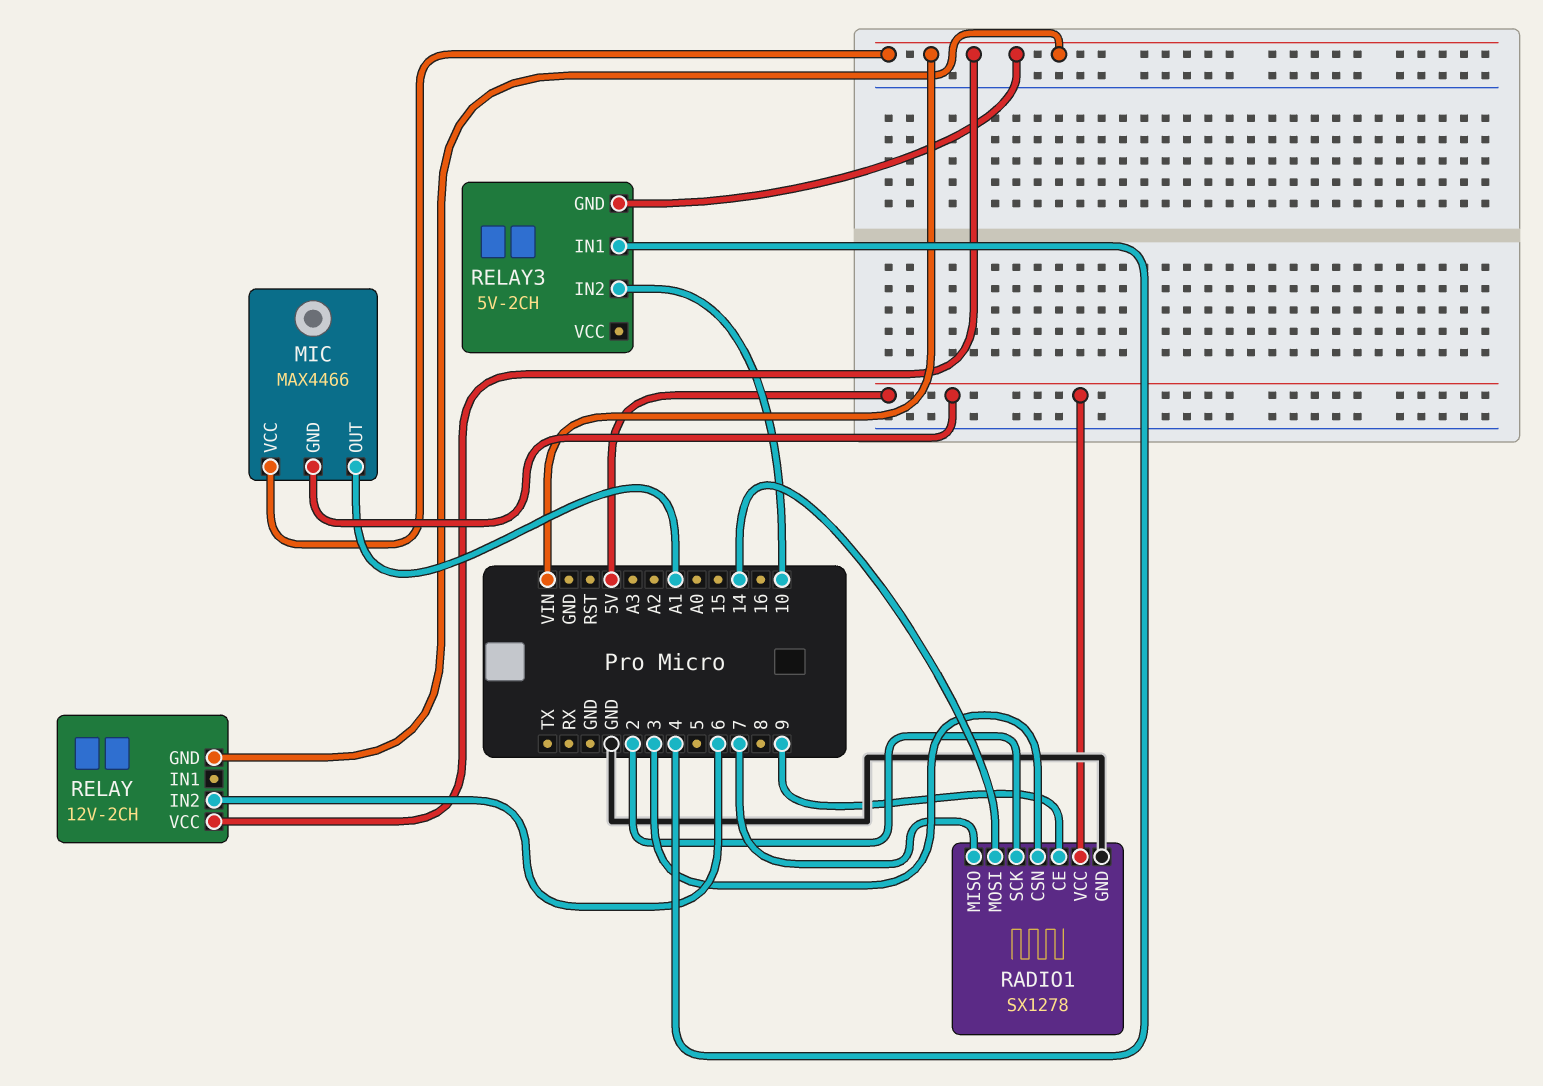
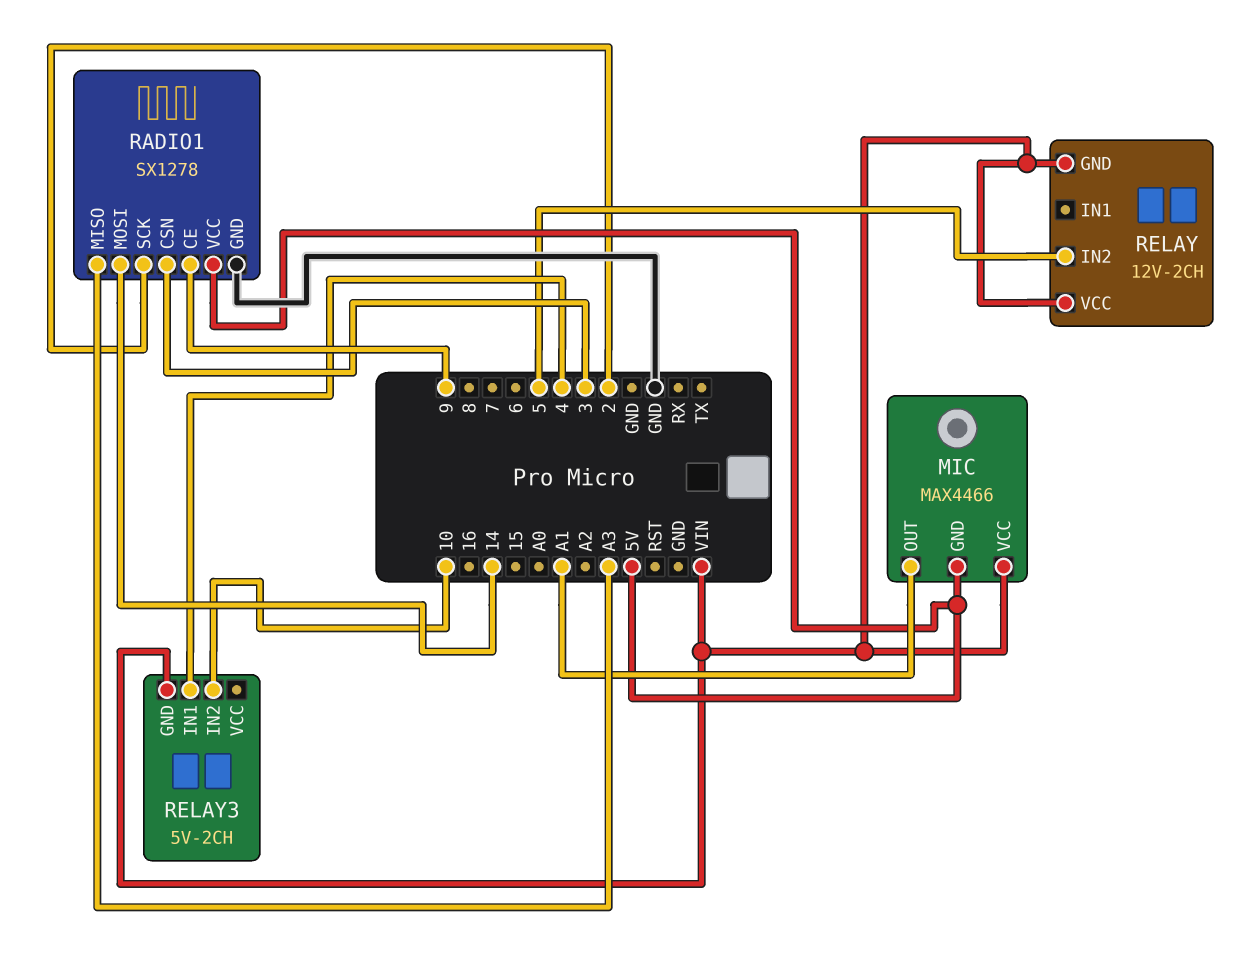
RADIO1 pin MISO: 7 -> A3
RELAY pin IN2: 6 -> 5

